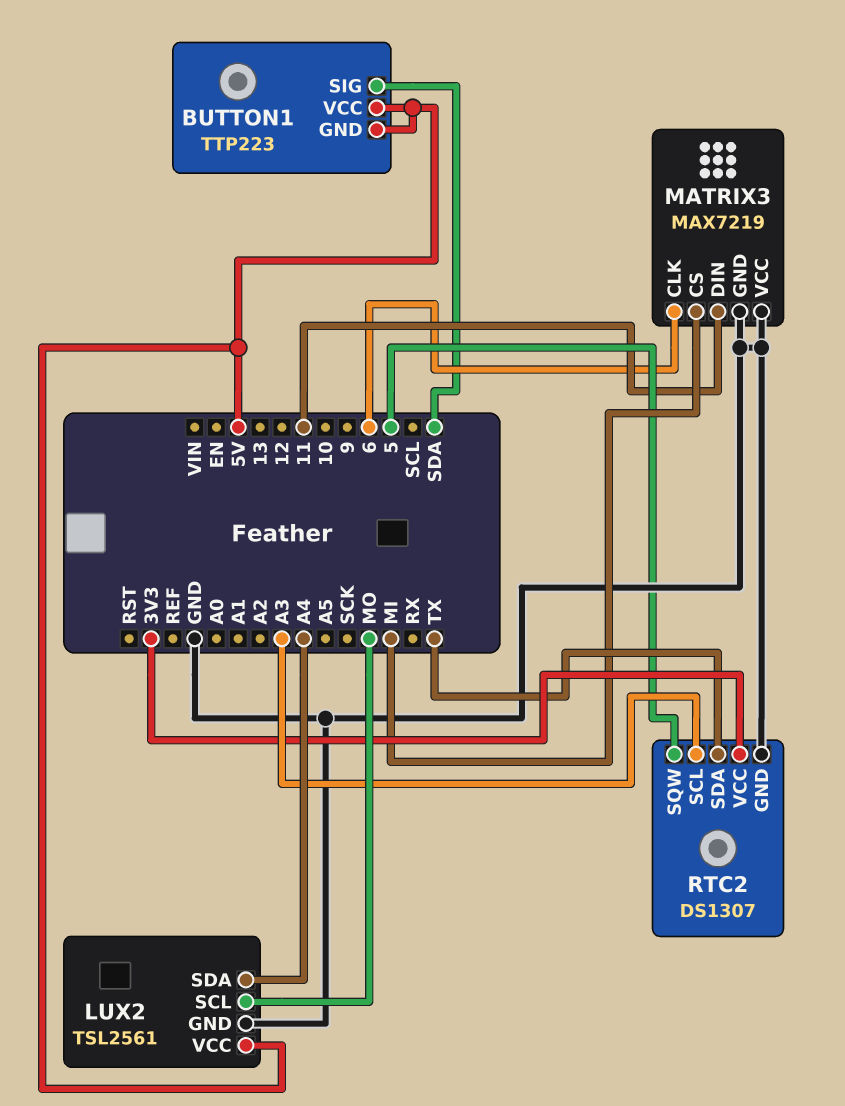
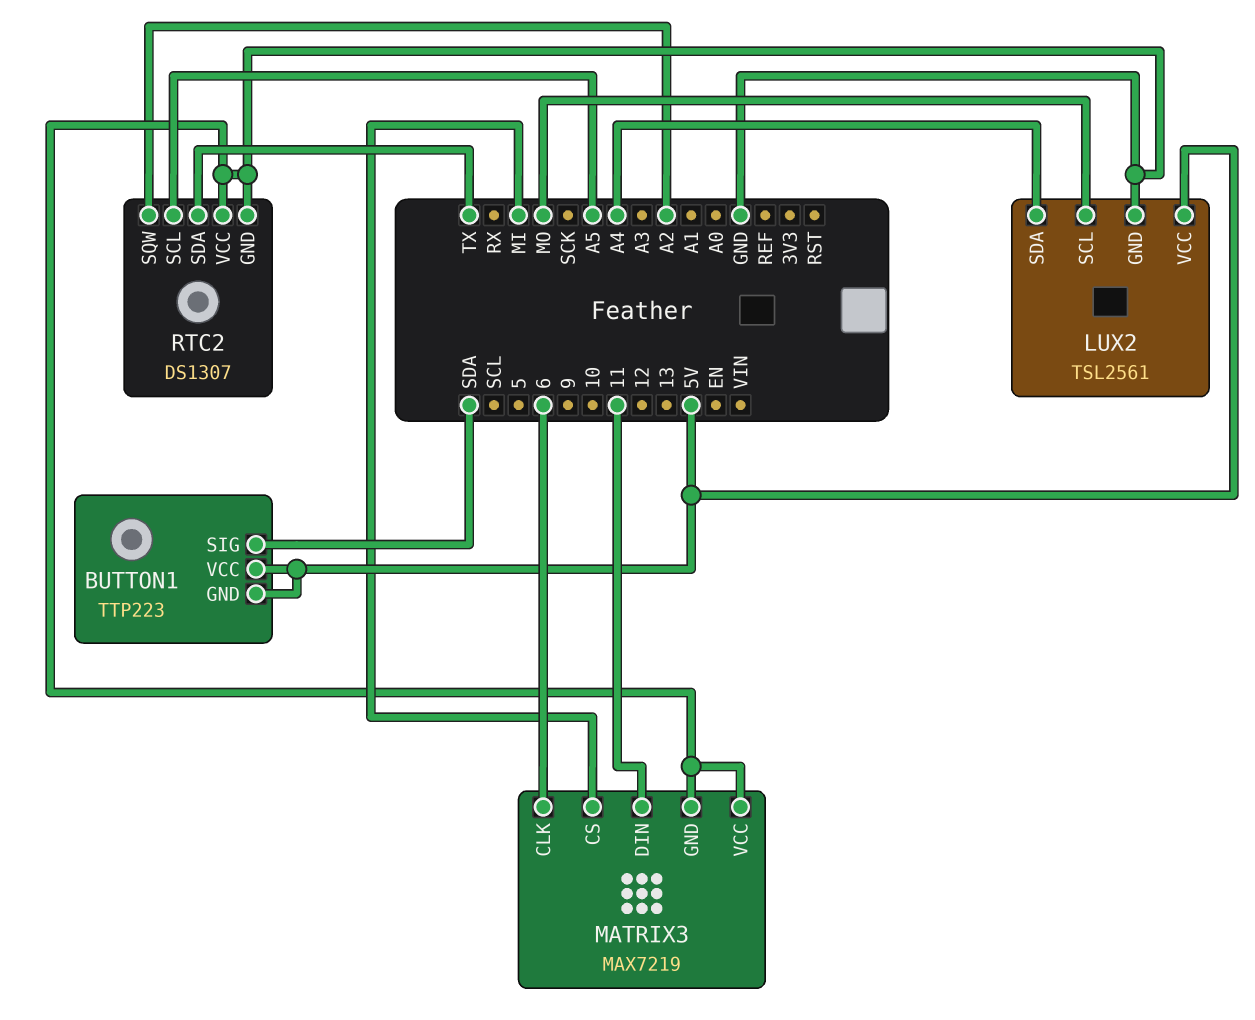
RTC2 pin SCL: A3 -> A5
RTC2 pin SQW: 5 -> A2
RTC2 pin VCC: 3V3 -> GND

